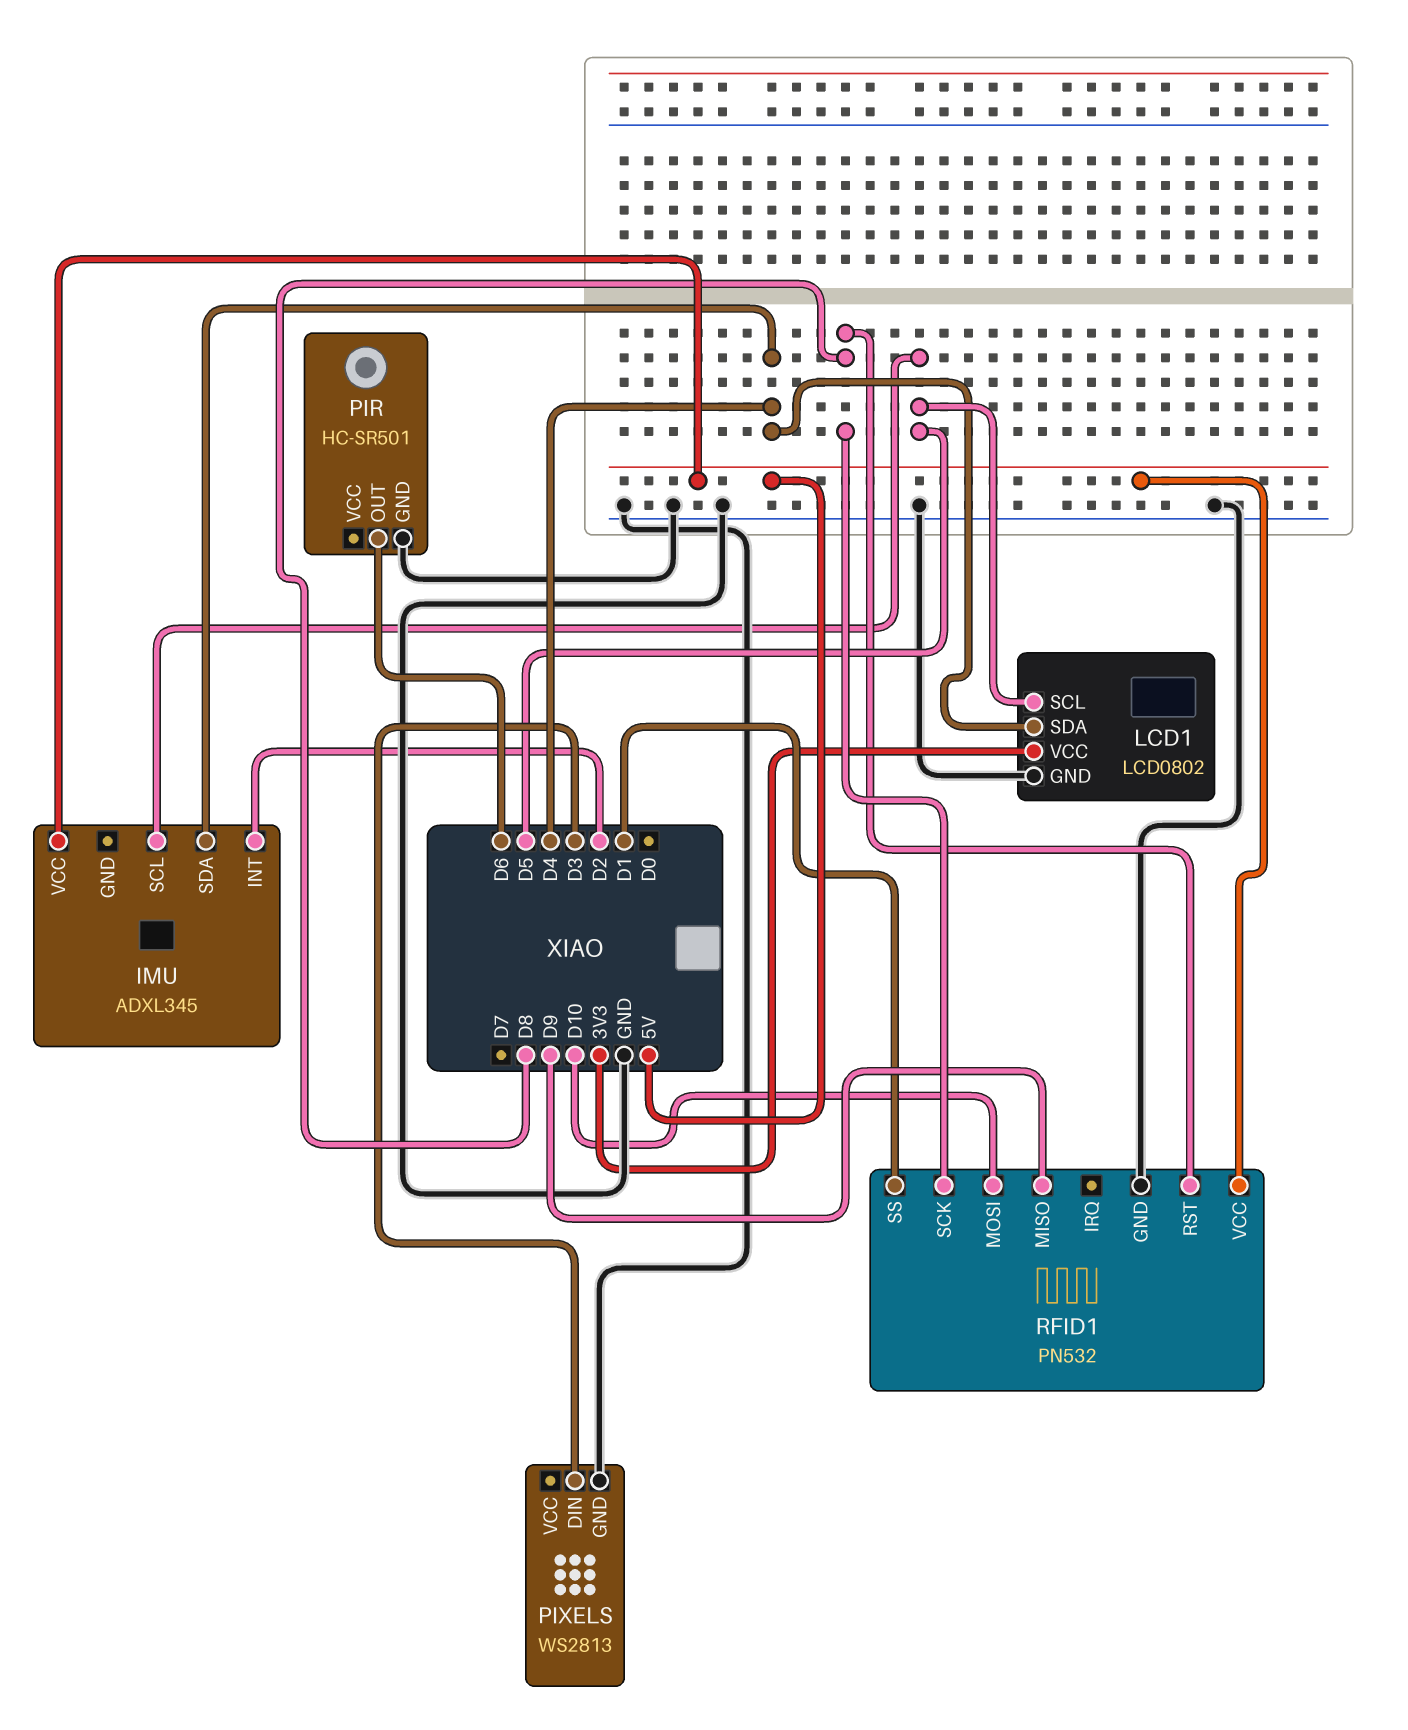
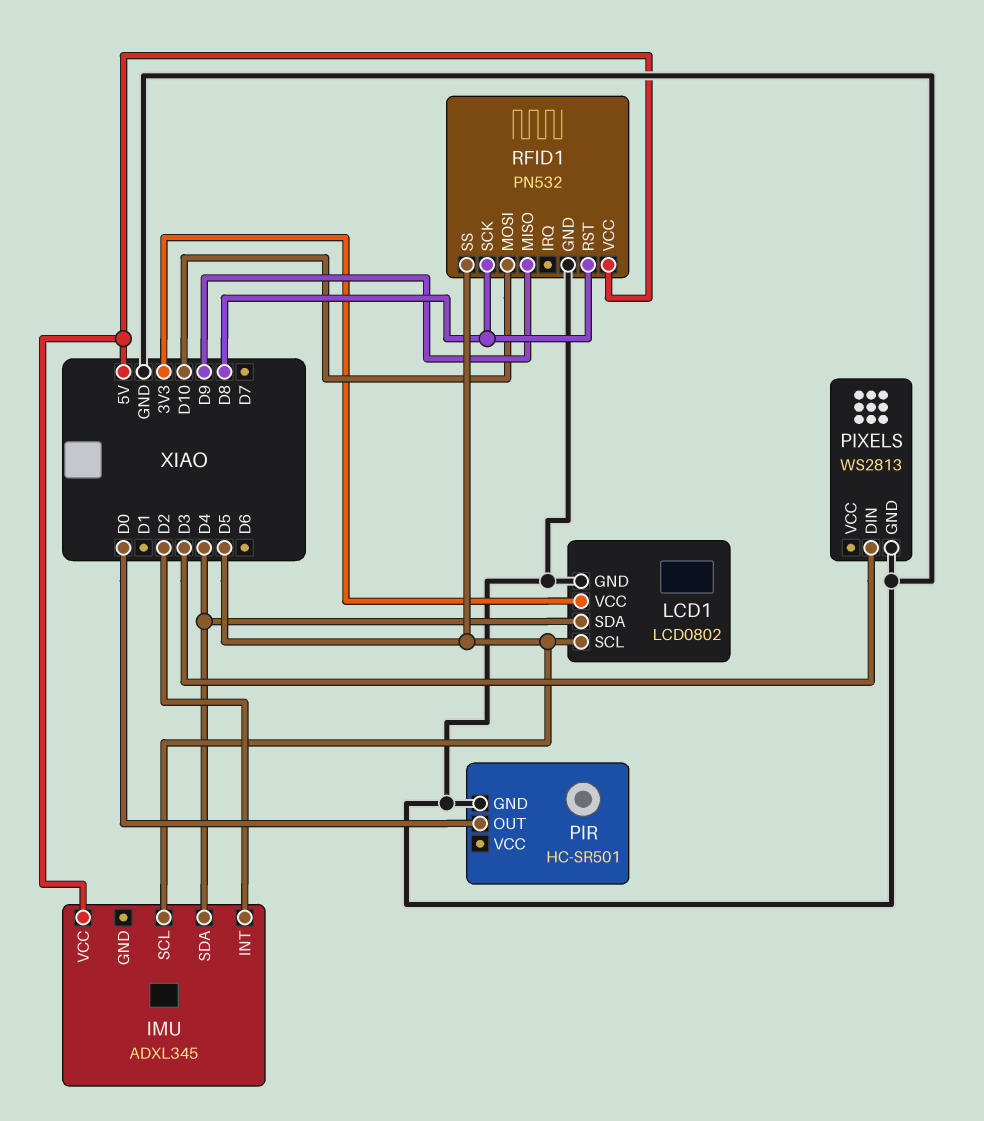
PIR pin OUT: D6 -> D0
RFID1 pin SS: D1 -> D5

